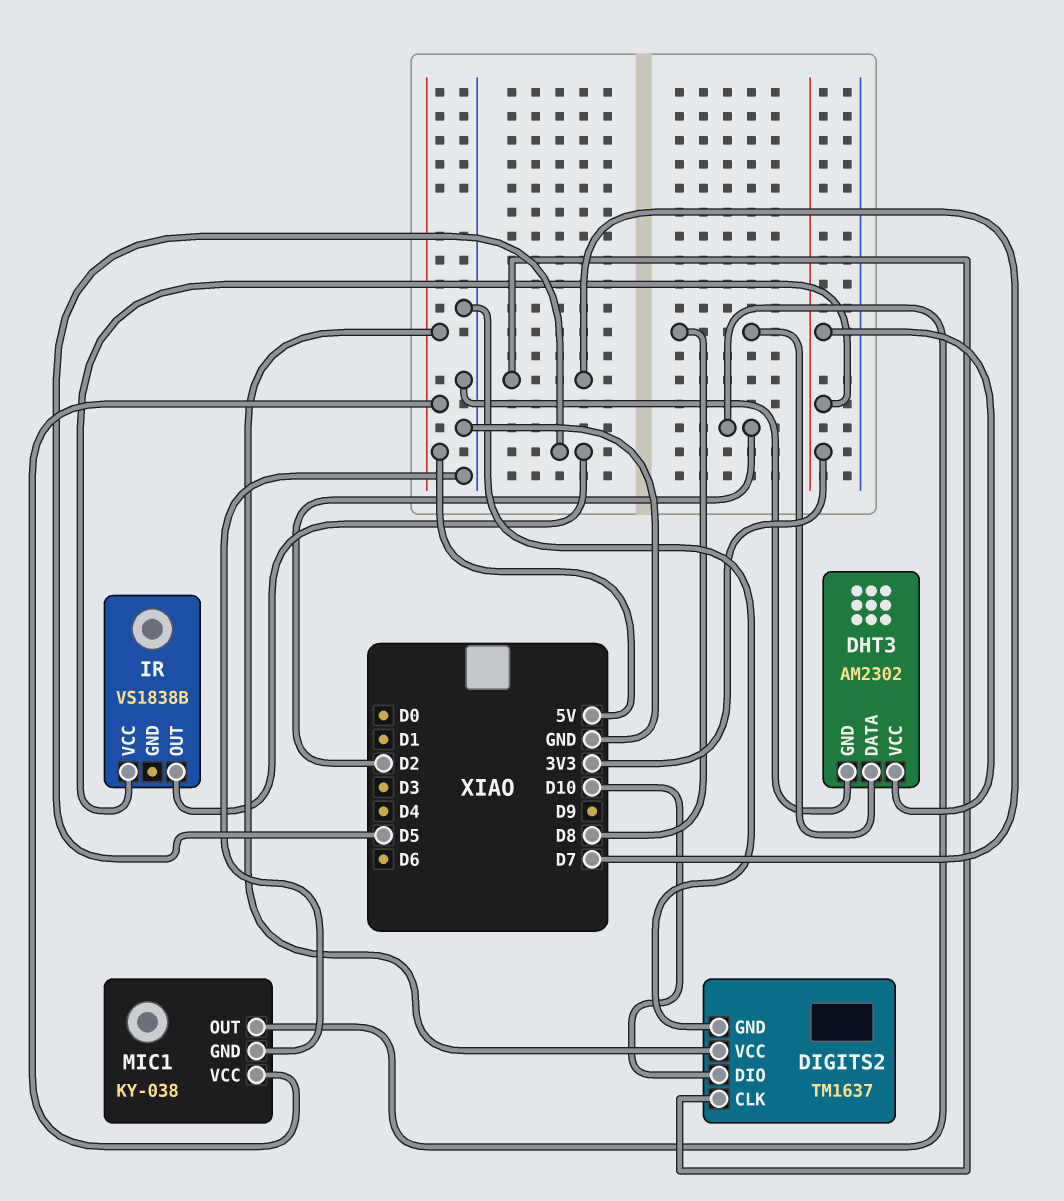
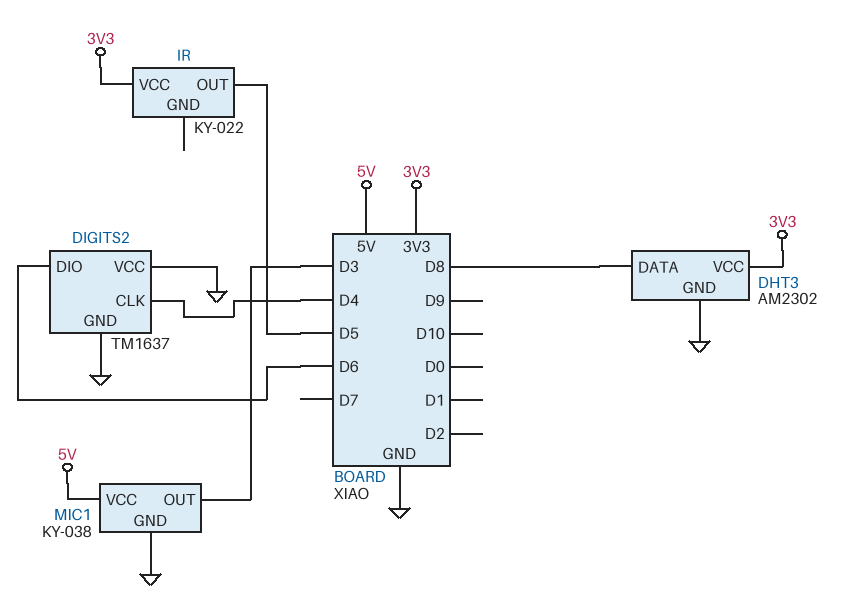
DIGITS2 pin CLK: D7 -> D4
DIGITS2 pin DIO: D10 -> D6
DIGITS2 pin VCC: 5V -> GND
IR: VS1838B -> KY-022
MIC1 pin OUT: D2 -> D3

